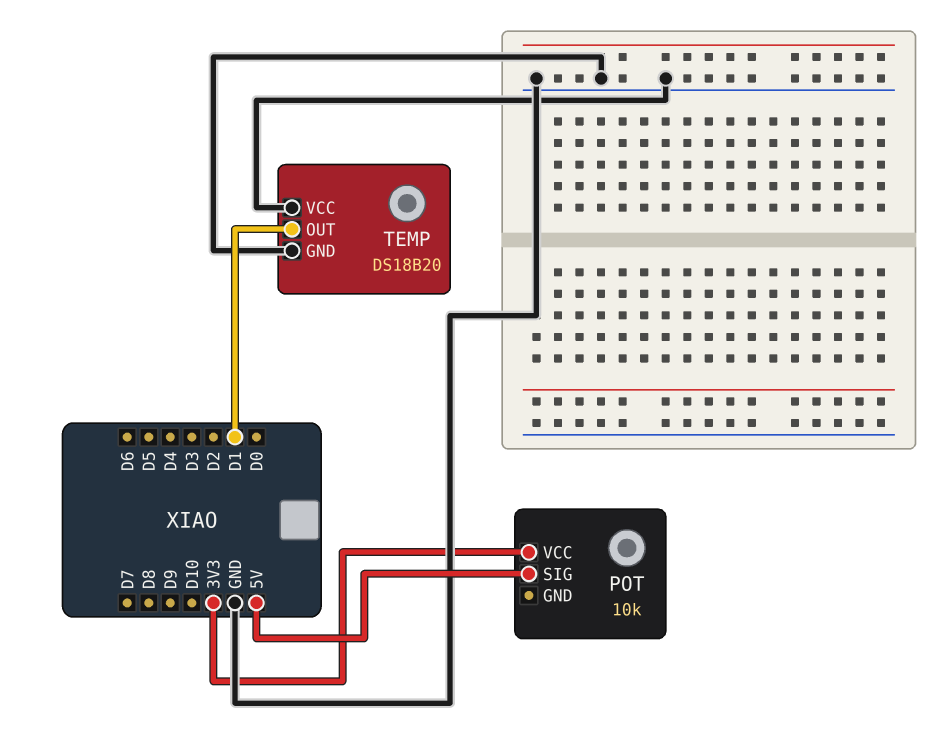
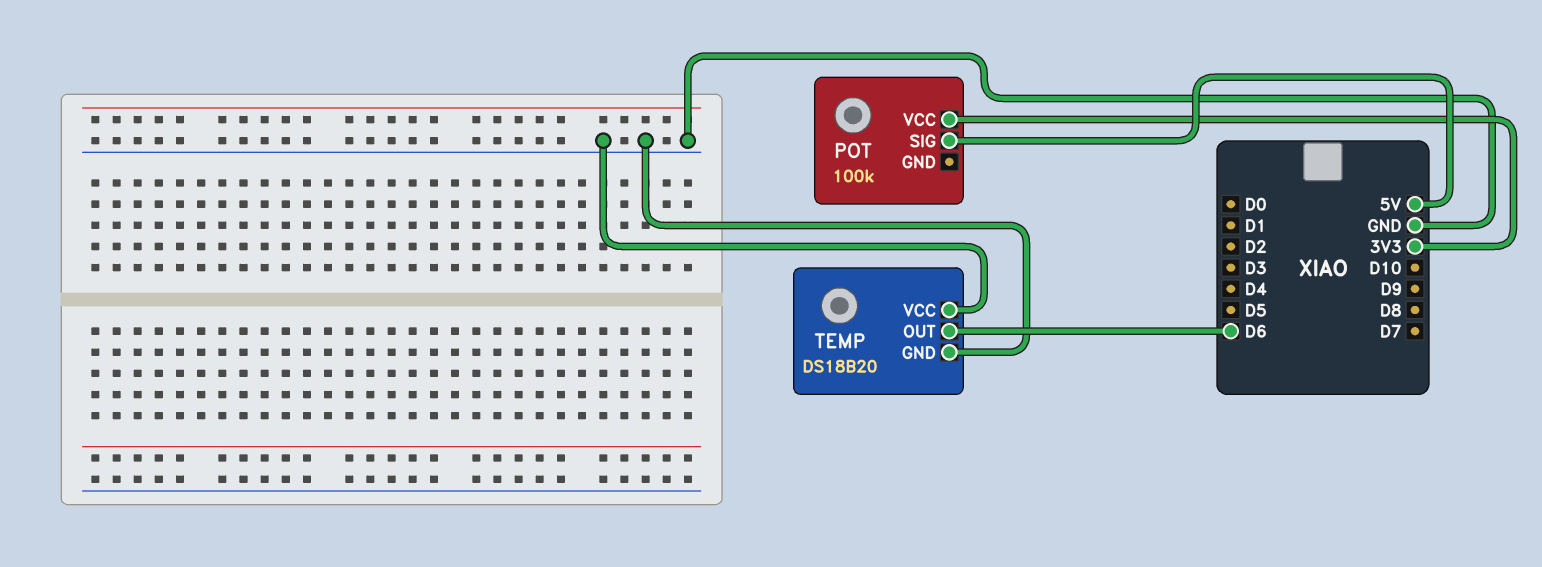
POT: 10k -> 100k
TEMP pin OUT: D1 -> D6

